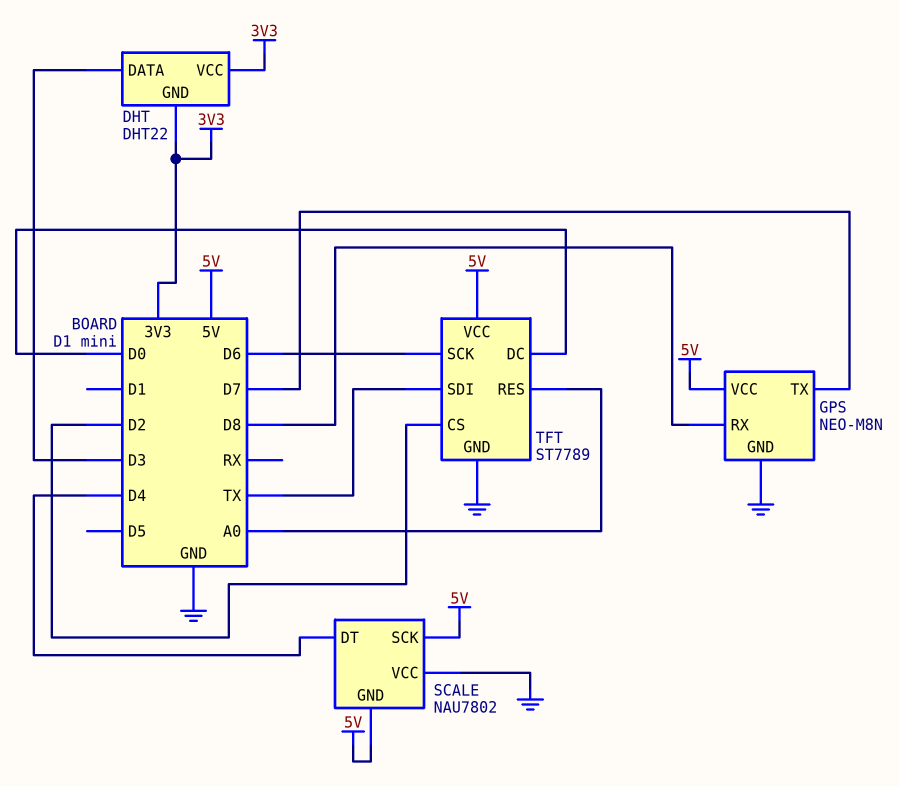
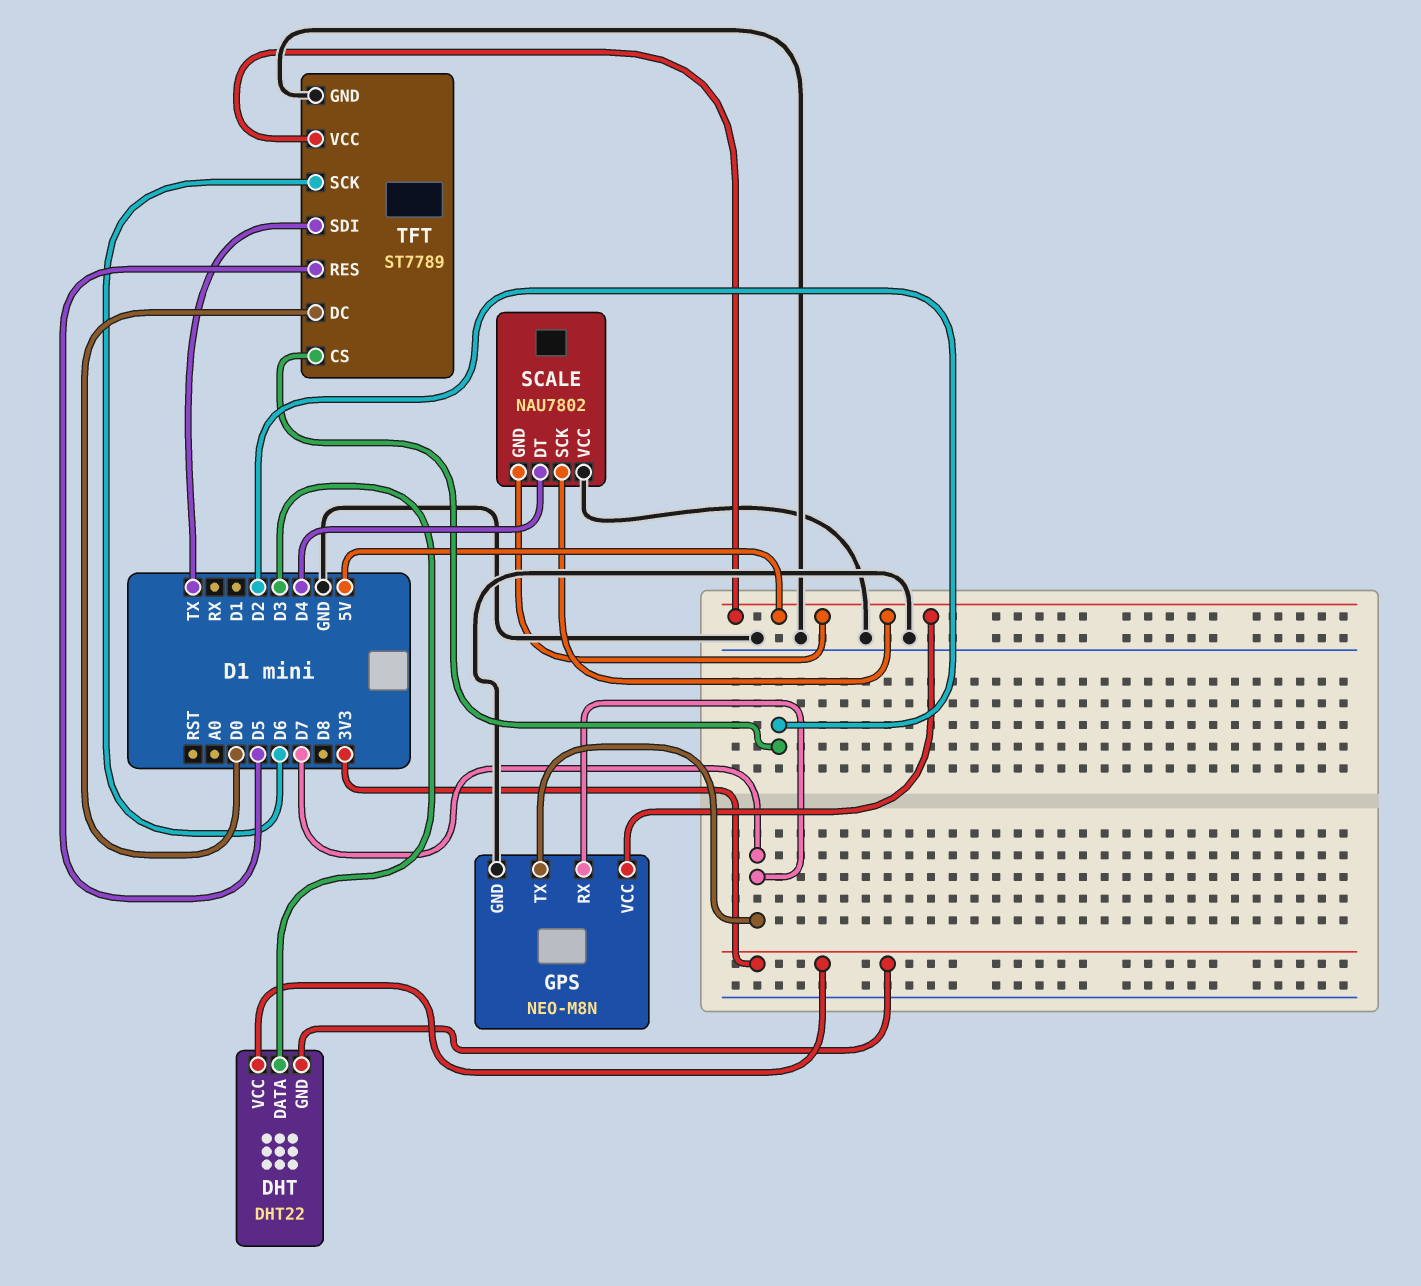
GPS pin RX: D8 -> D7
TFT pin RES: A0 -> D5

